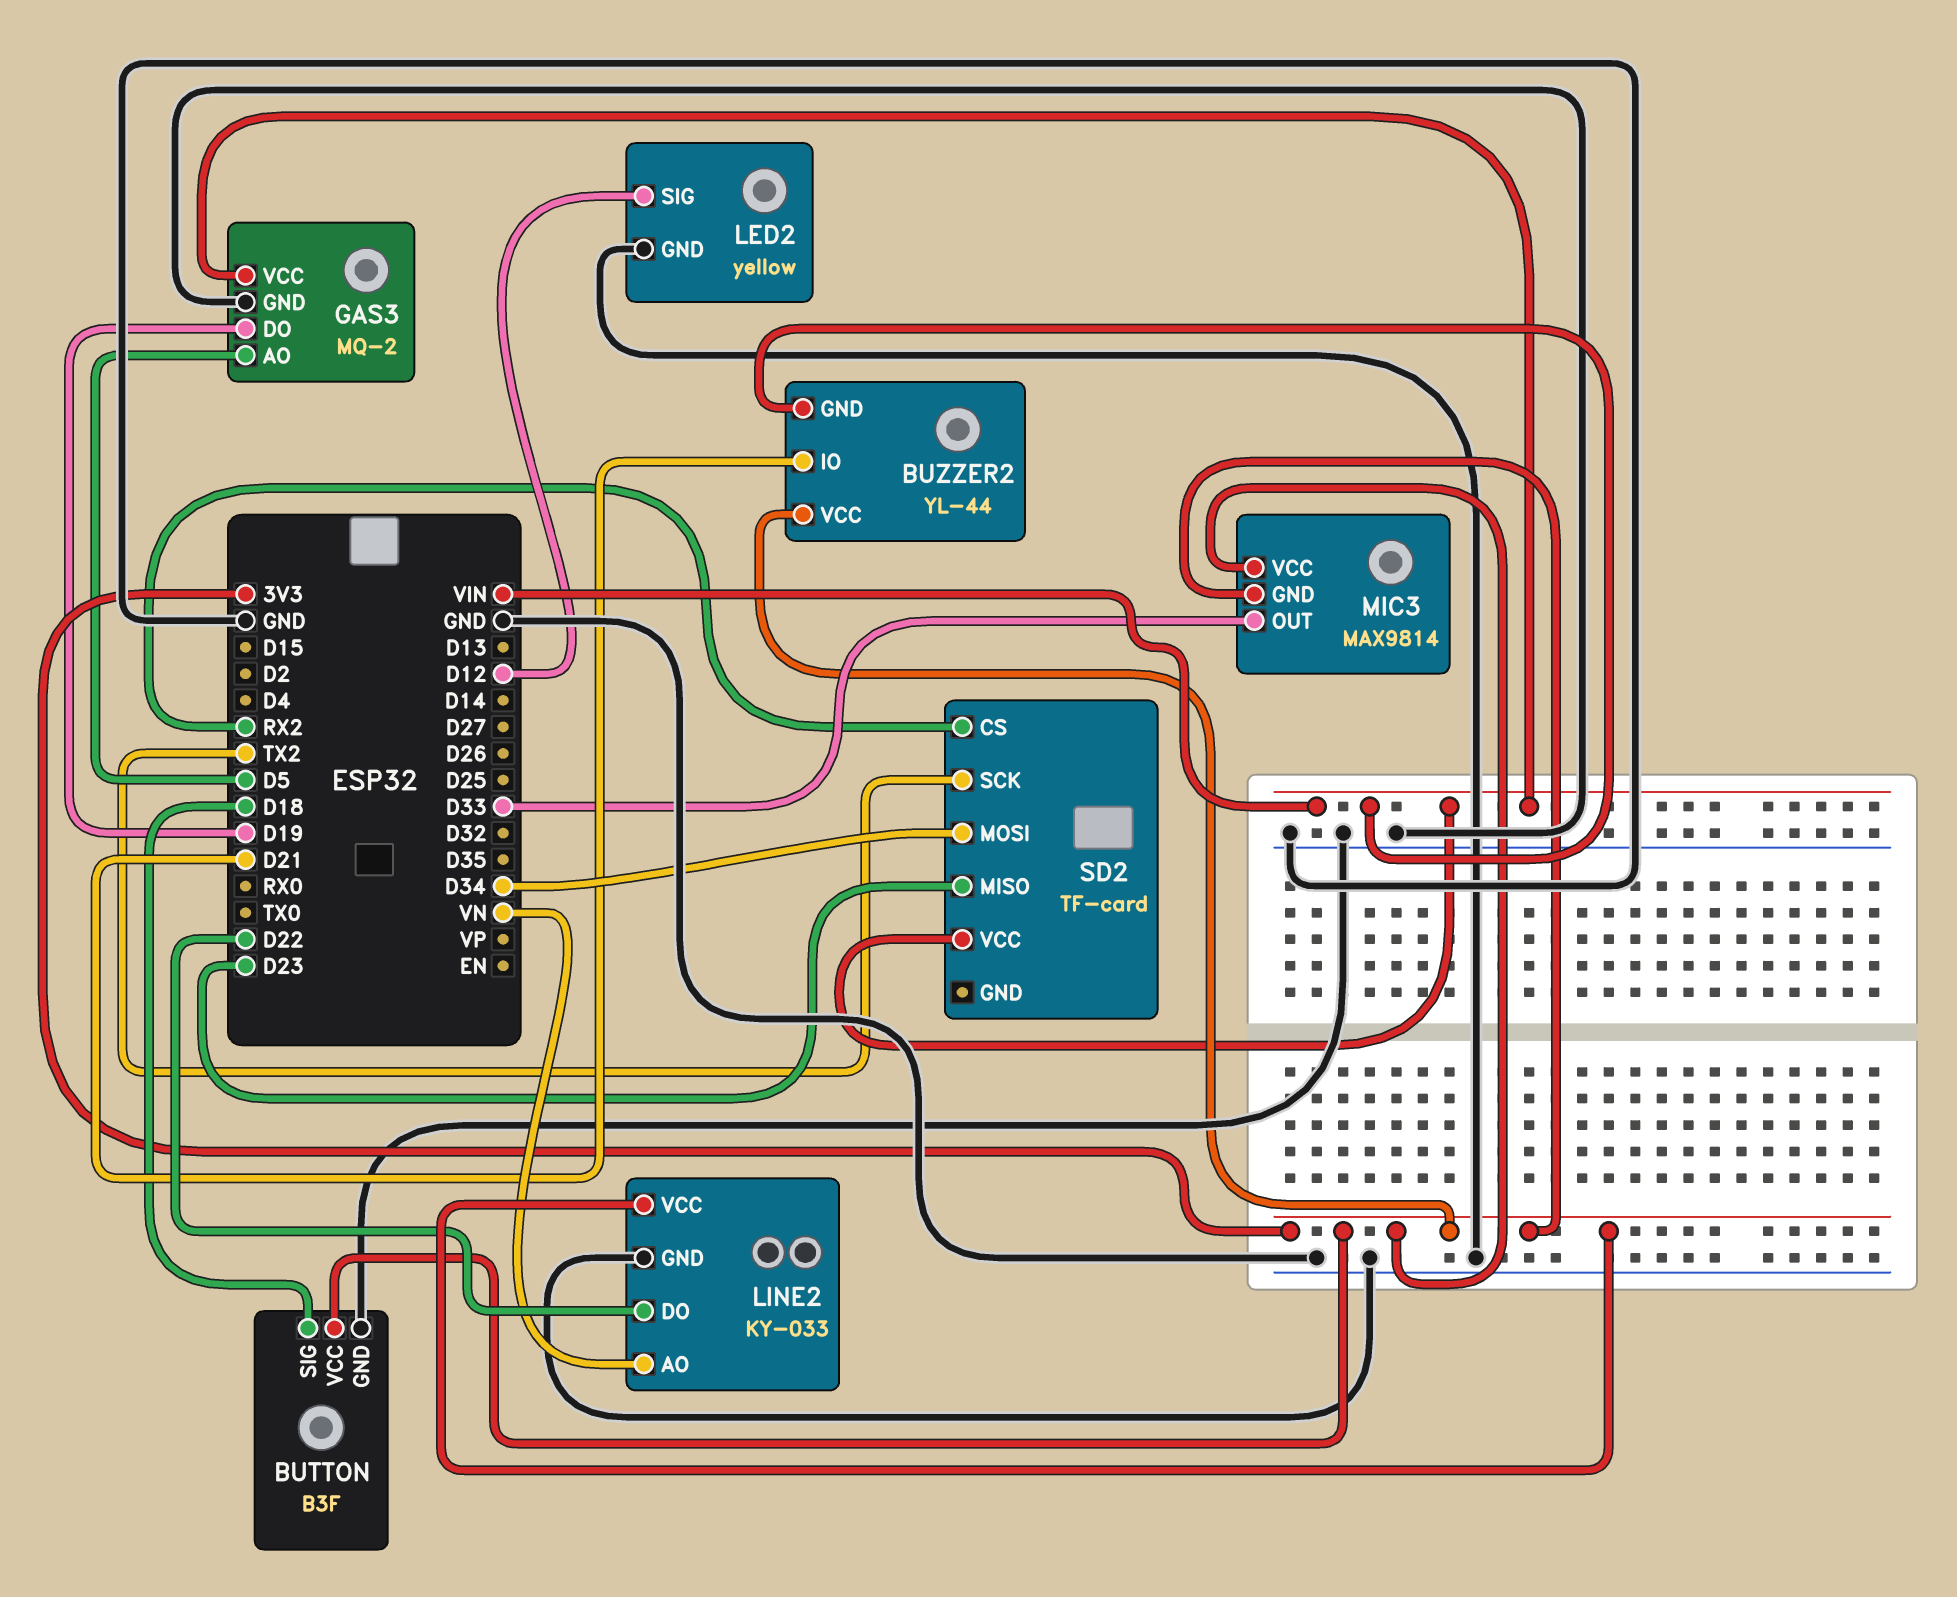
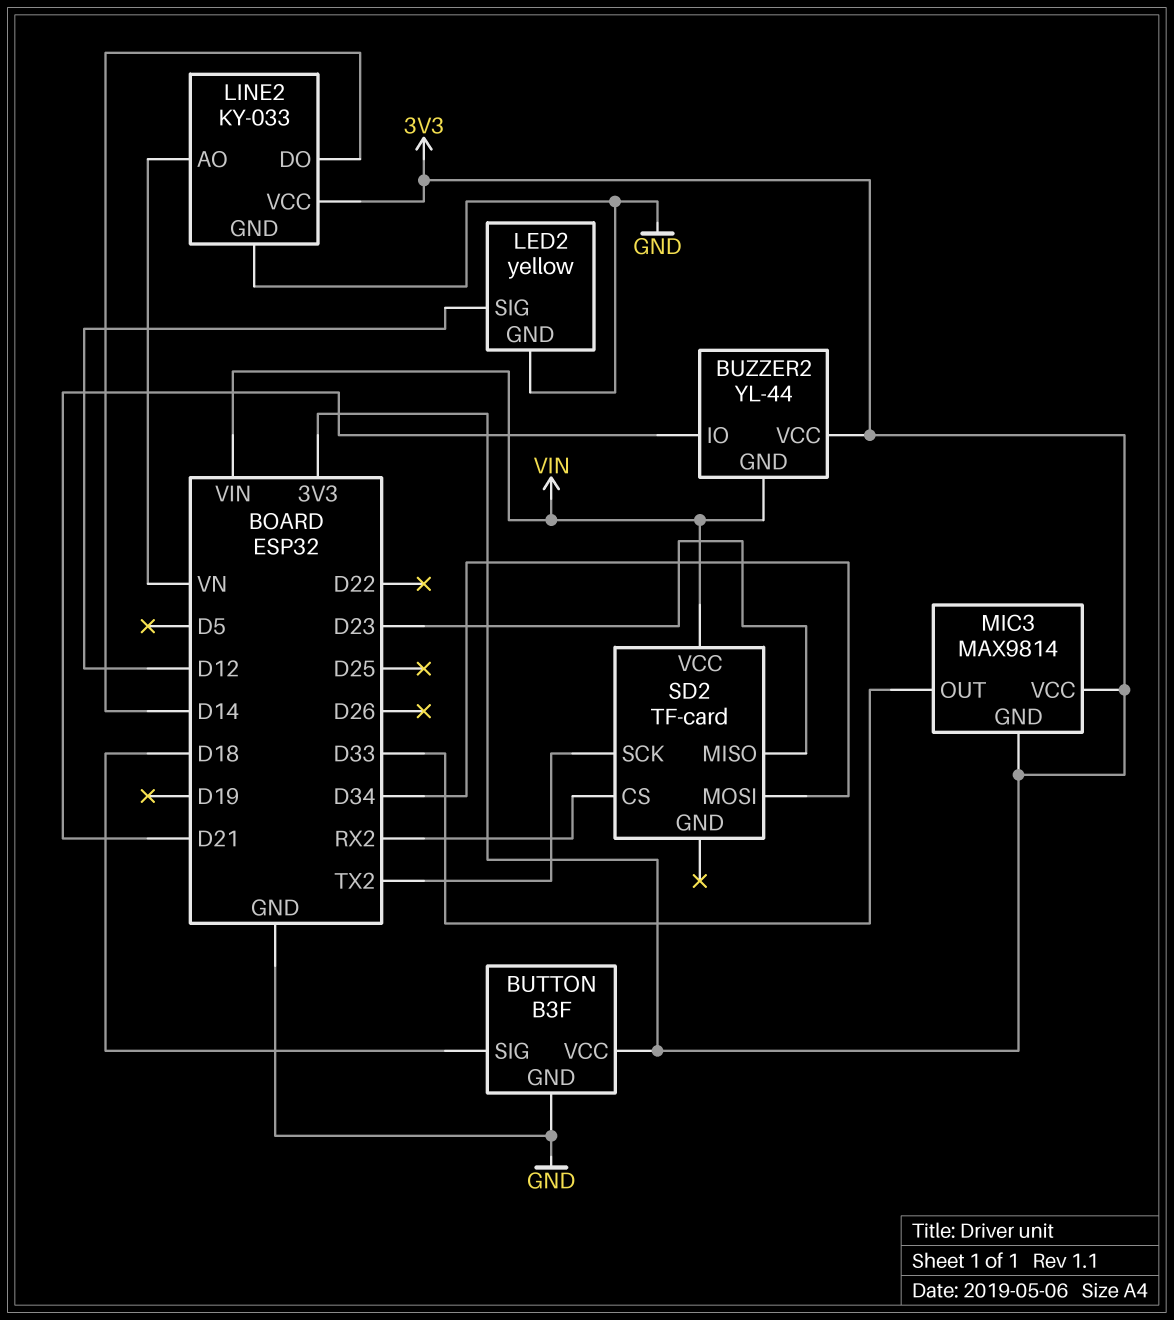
GAS3: MQ-2 -> none
GAS3 pin AO: D5 -> none
GAS3 pin DO: D19 -> none
GAS3 pin GND: GND -> none
GAS3 pin VCC: VIN -> none
LINE2 pin DO: D22 -> D14

